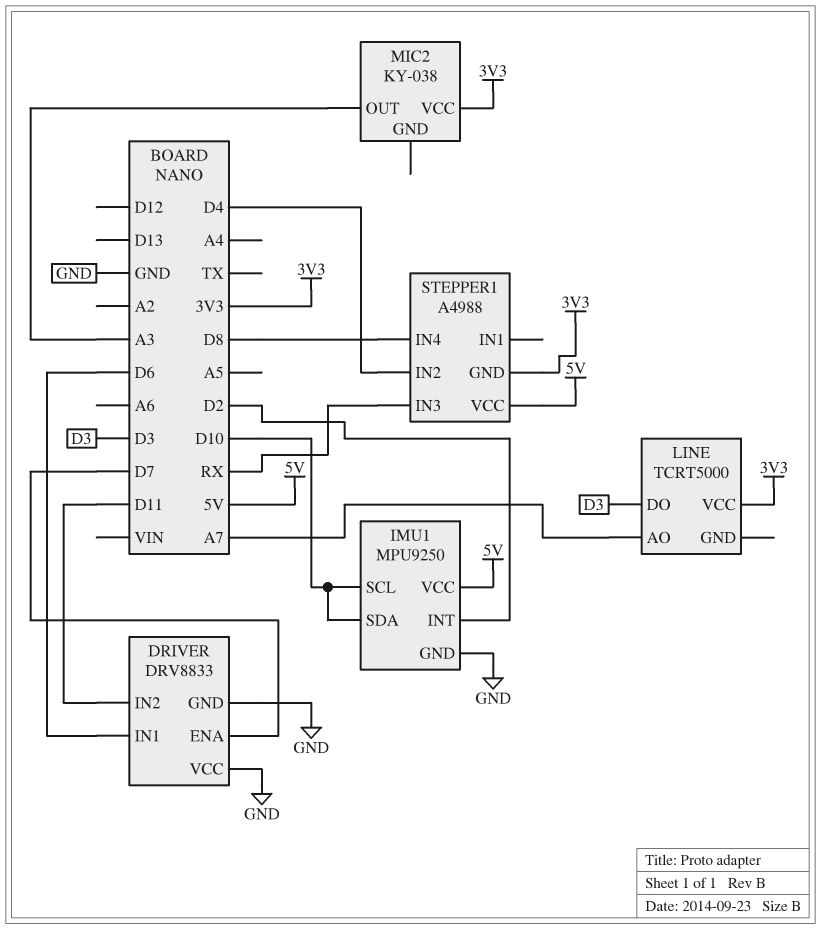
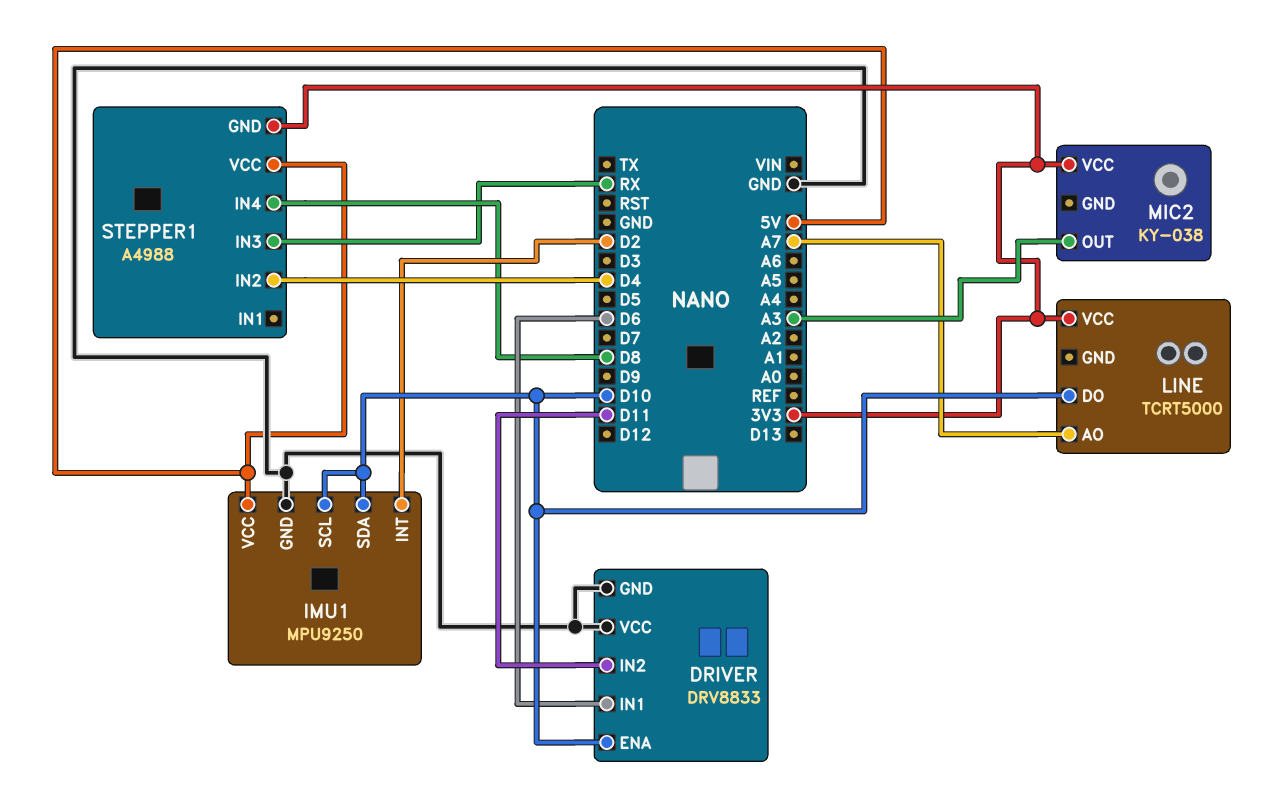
DRIVER pin ENA: D7 -> D10
LINE pin DO: D3 -> D10

